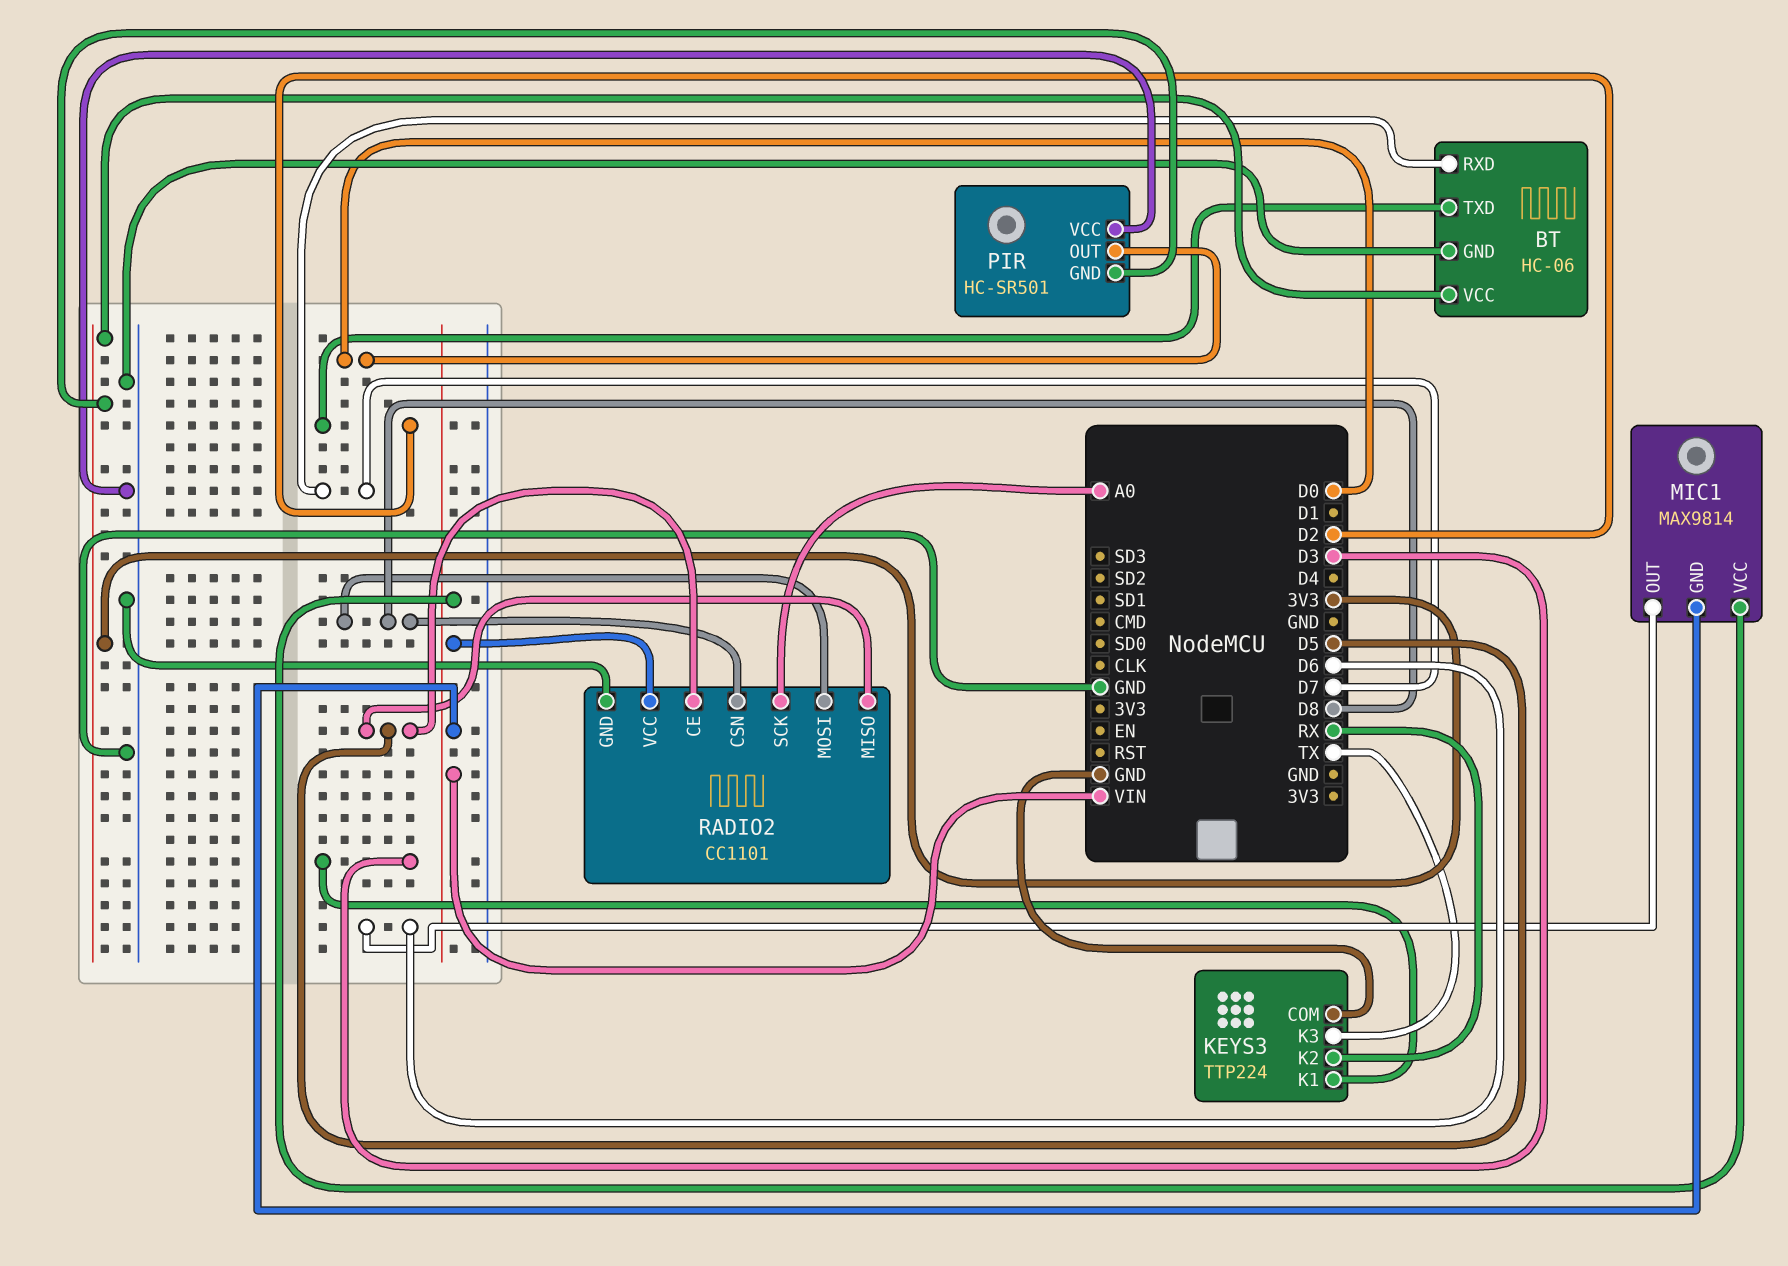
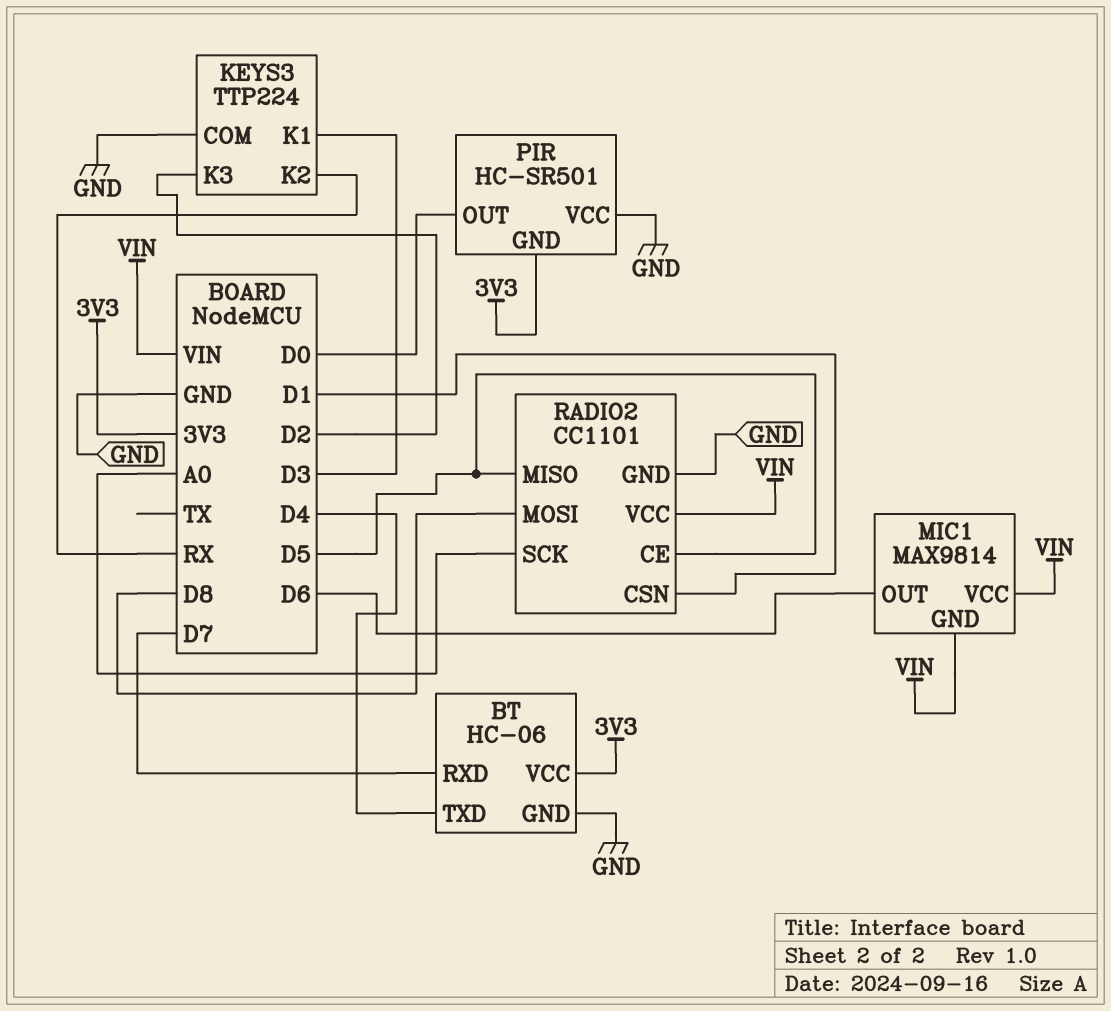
BT pin TXD: D2 -> D4
KEYS3 pin K3: TX -> D2
RADIO2 pin CSN: D8 -> D1

